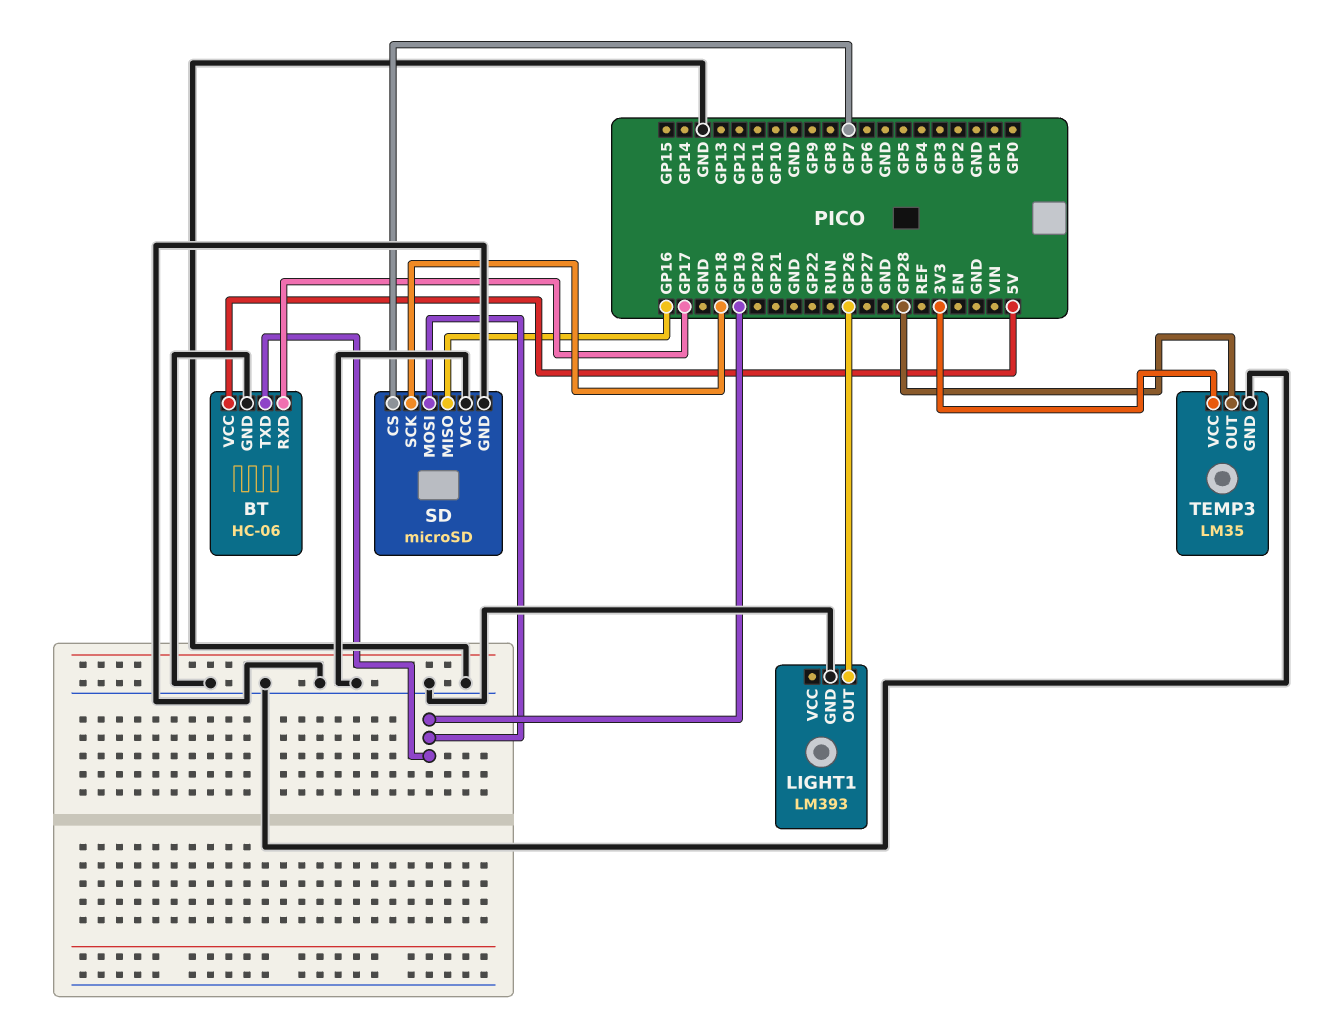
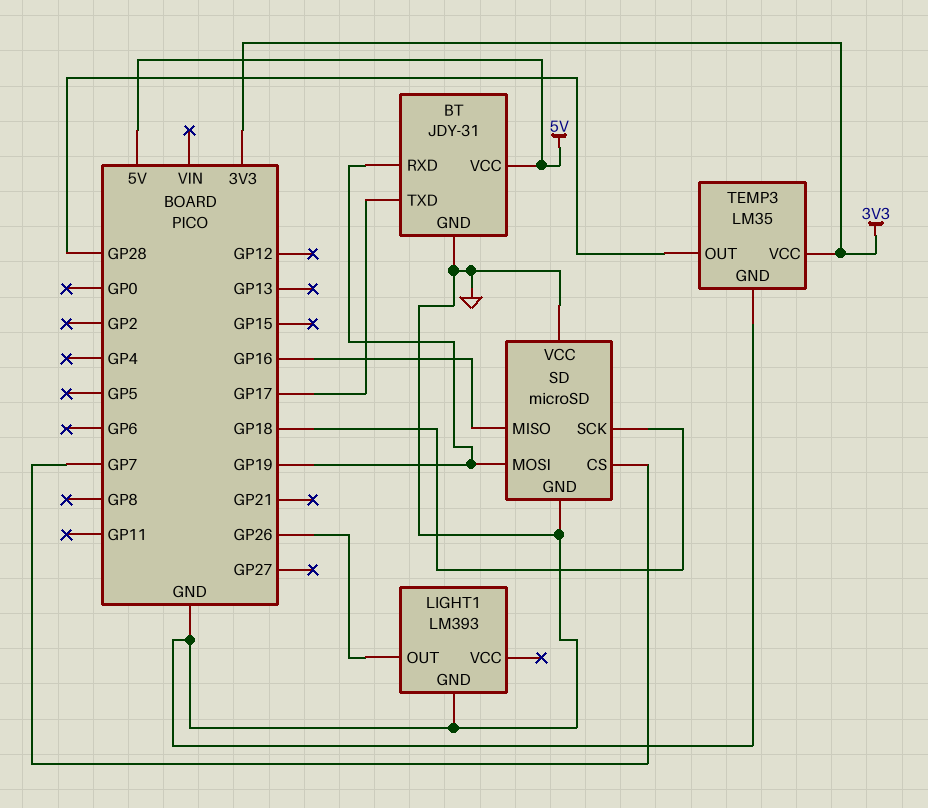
BT: HC-06 -> JDY-31
BT pin RXD: GP17 -> GP19
BT pin TXD: GP19 -> GP17

